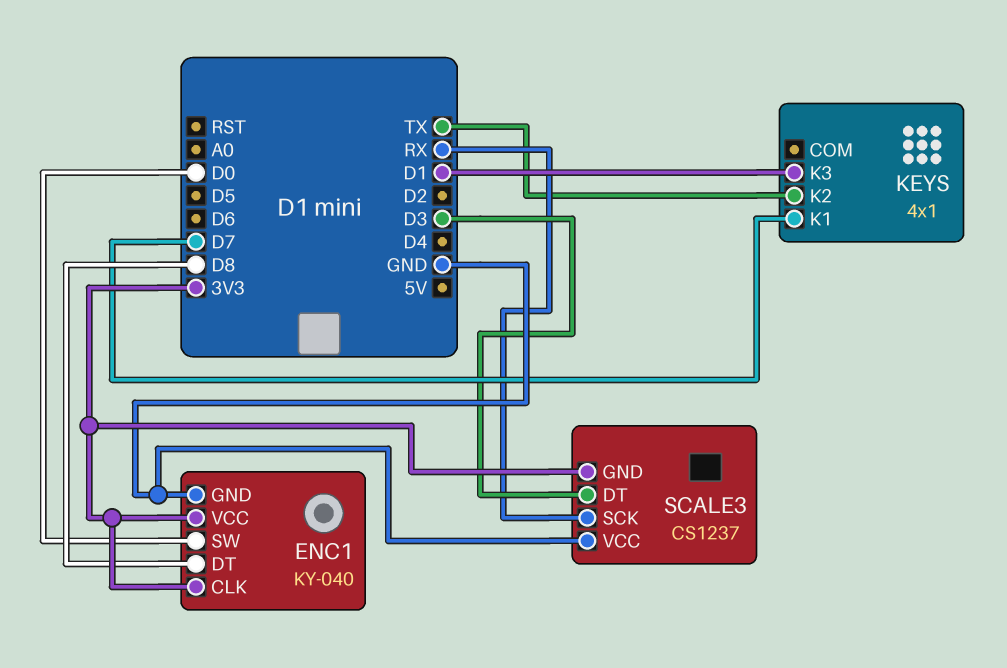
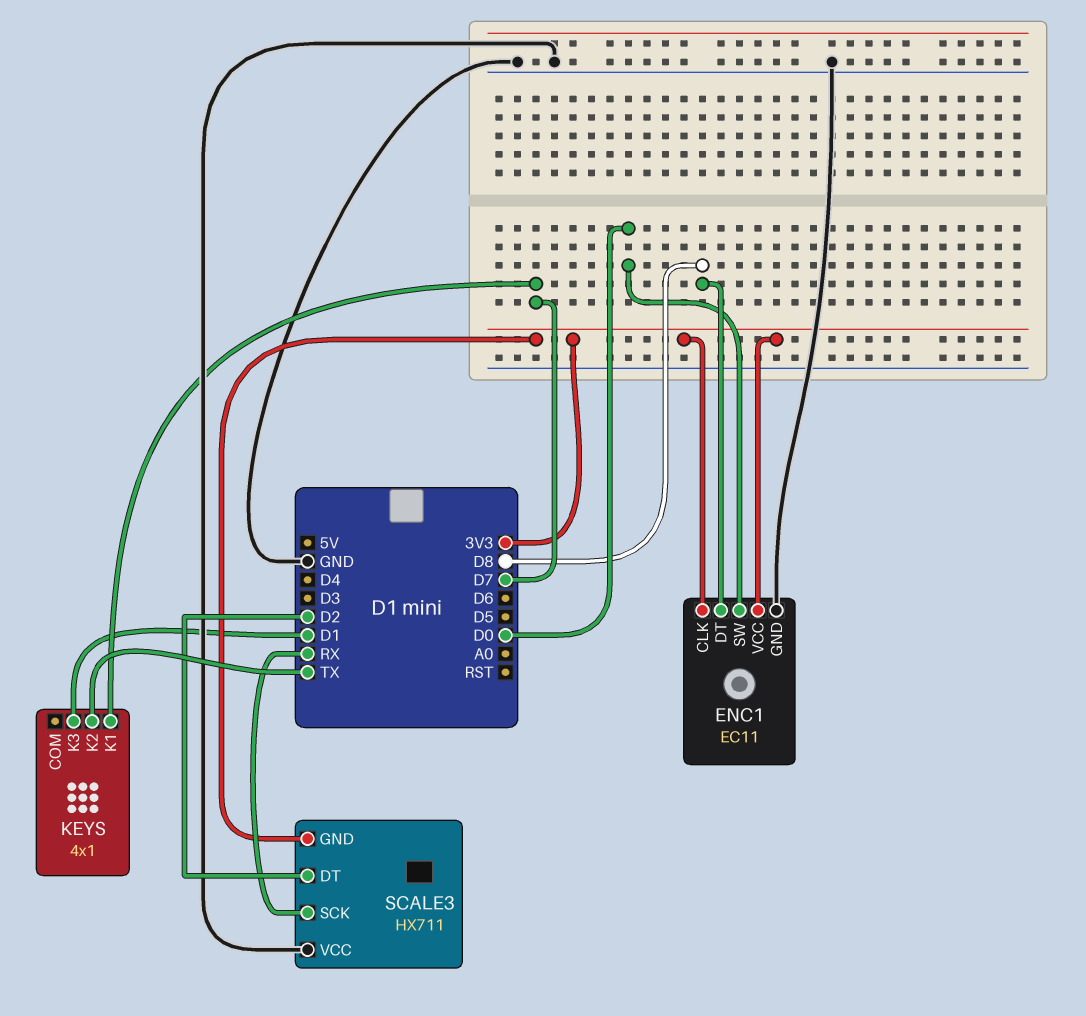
ENC1: KY-040 -> EC11
SCALE3: CS1237 -> HX711
SCALE3 pin DT: D3 -> D2

